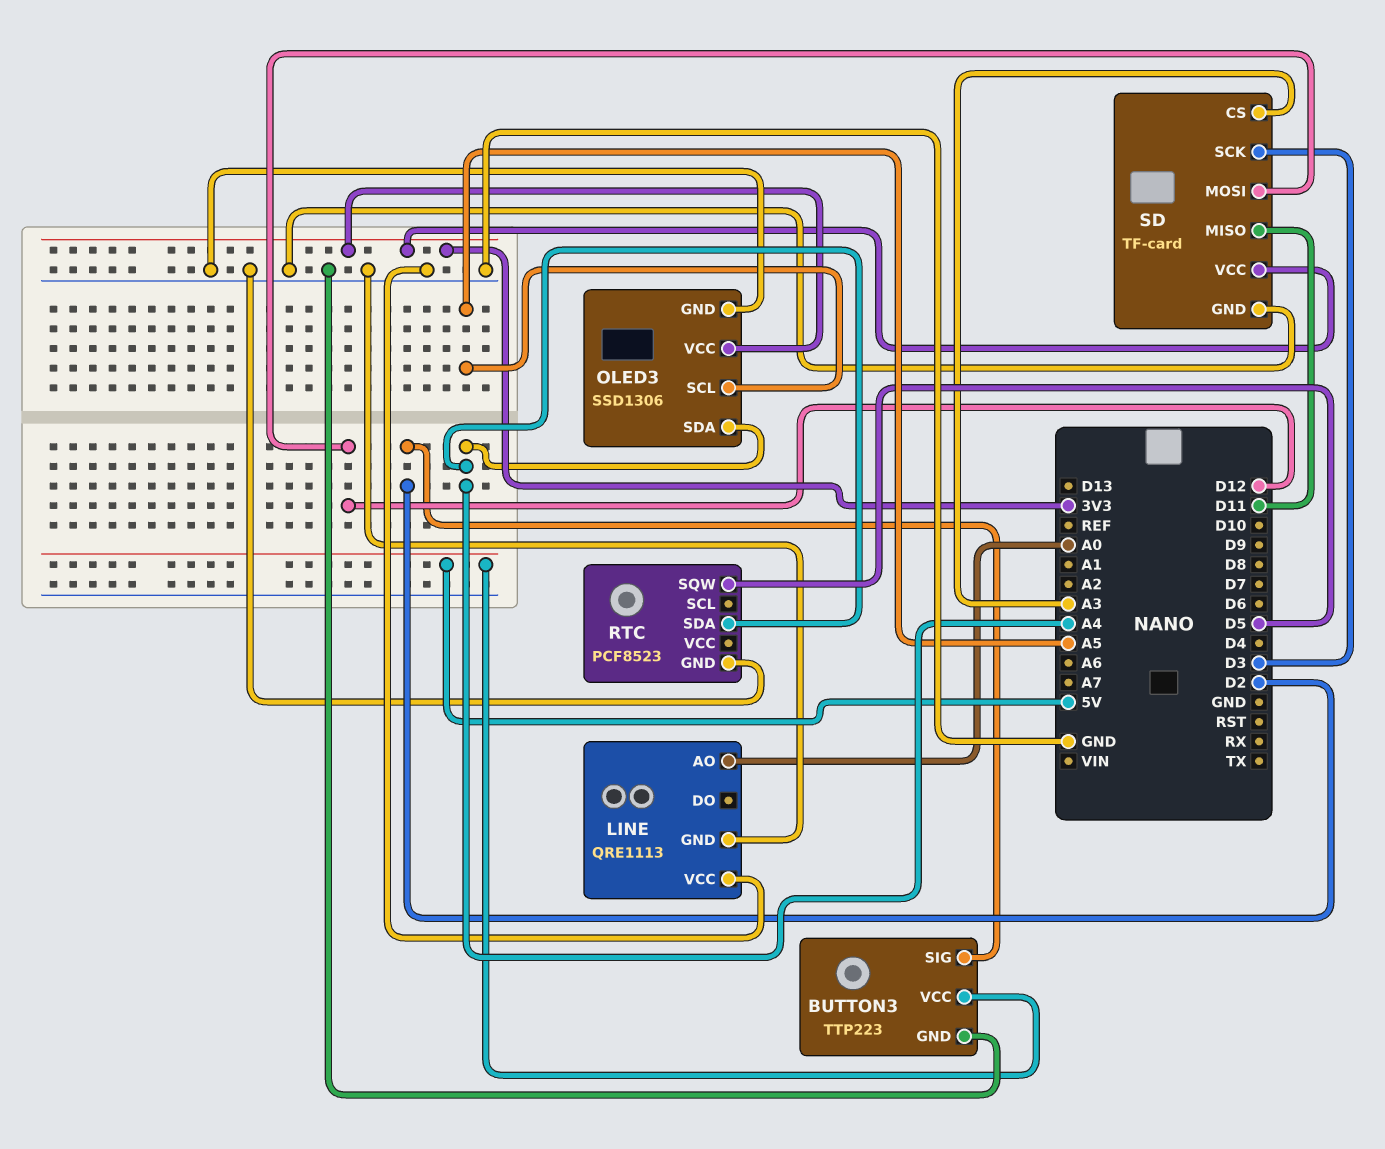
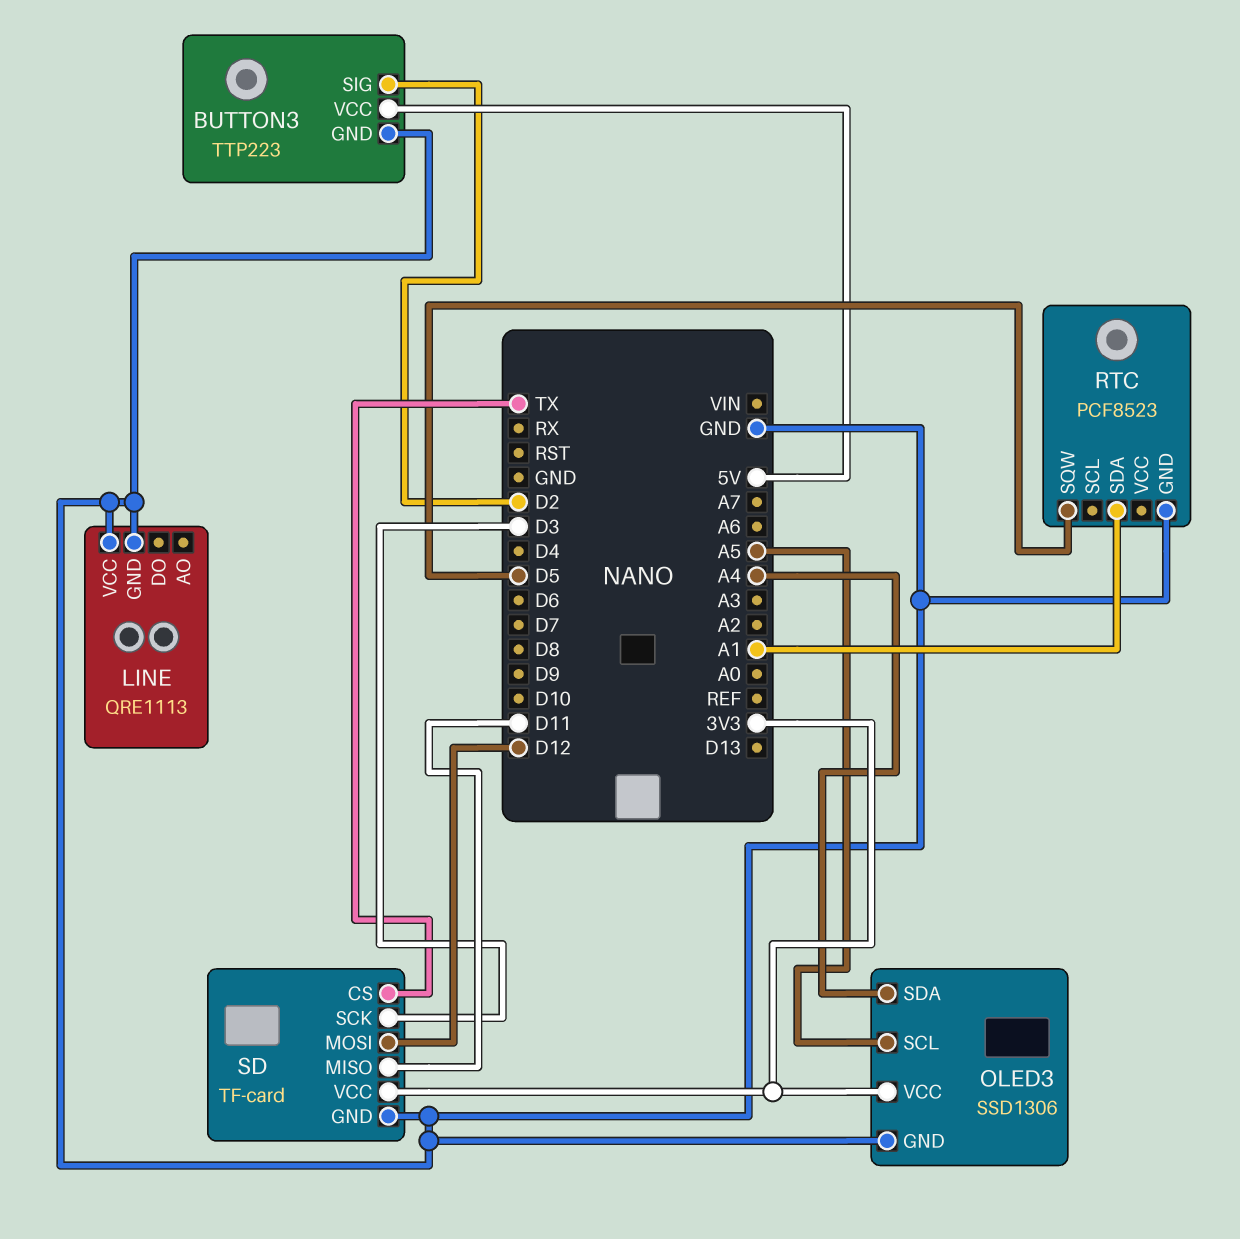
LINE pin AO: A0 -> none
RTC pin SDA: A4 -> A1
SD pin CS: A3 -> TX

